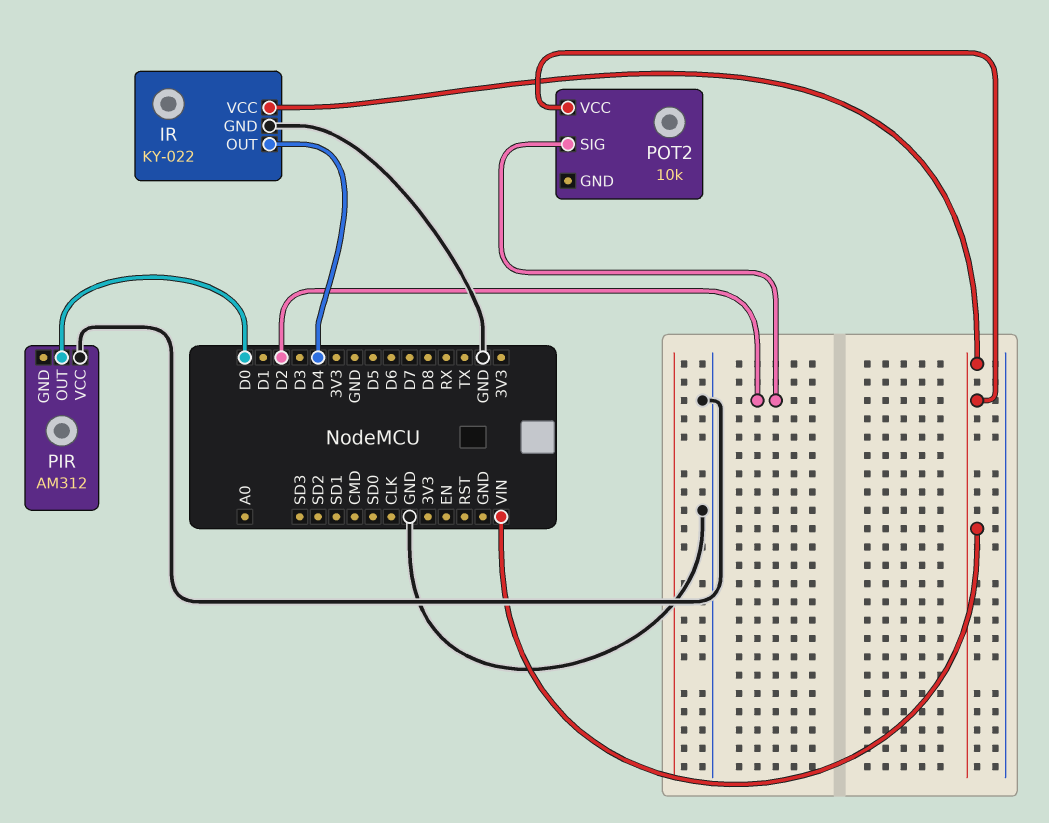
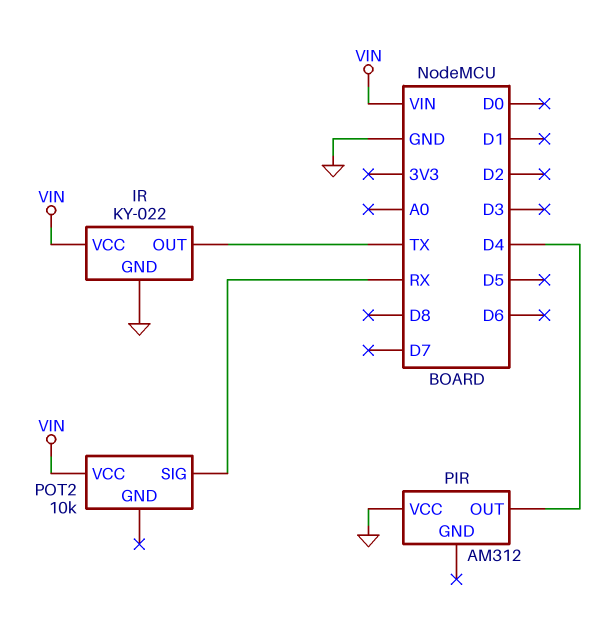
IR pin OUT: D4 -> TX
PIR pin OUT: D0 -> D4
POT2 pin SIG: D2 -> RX

